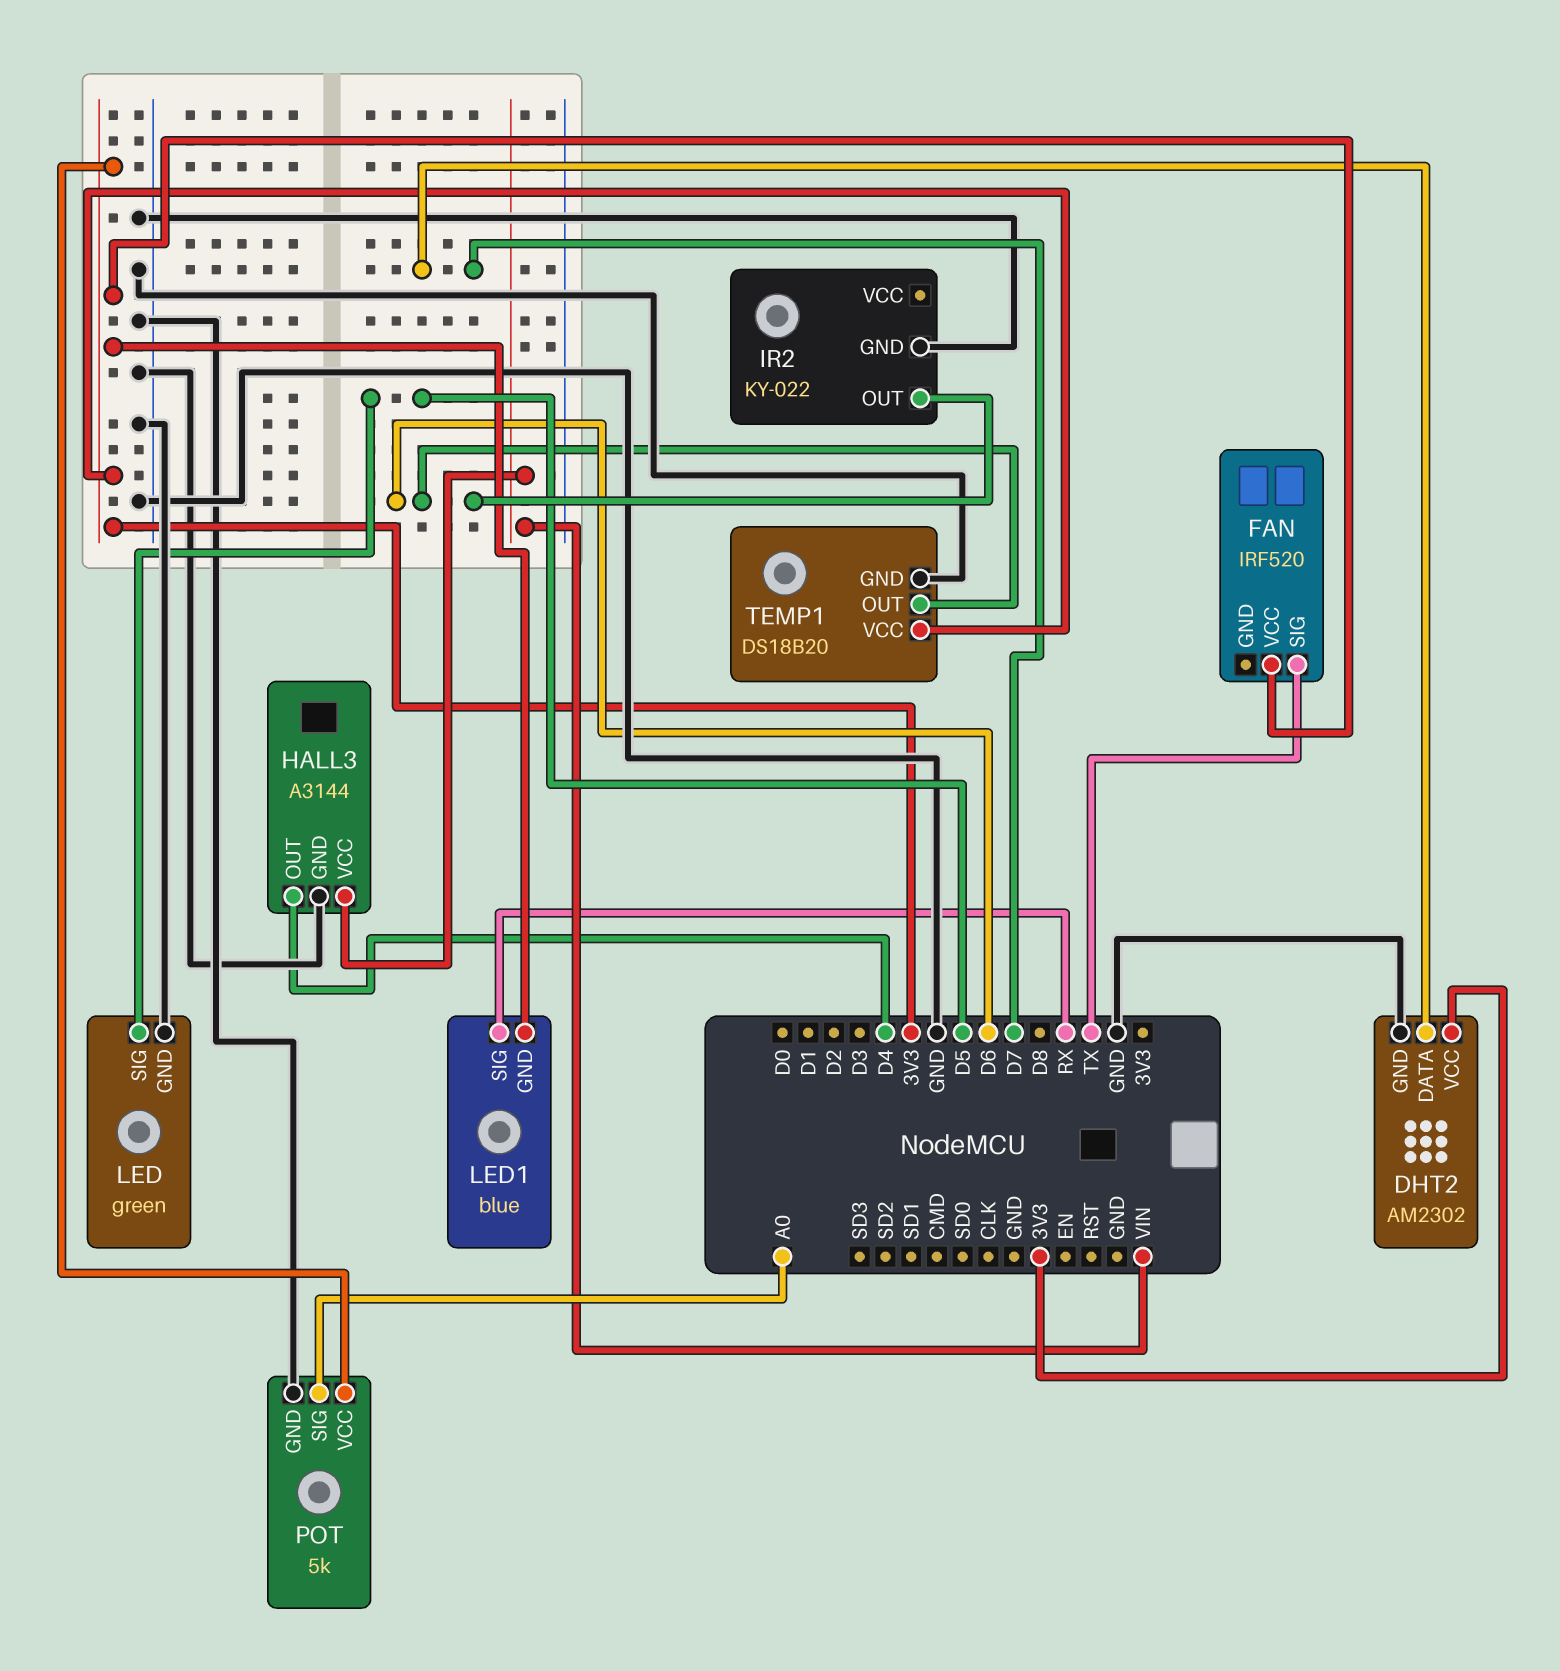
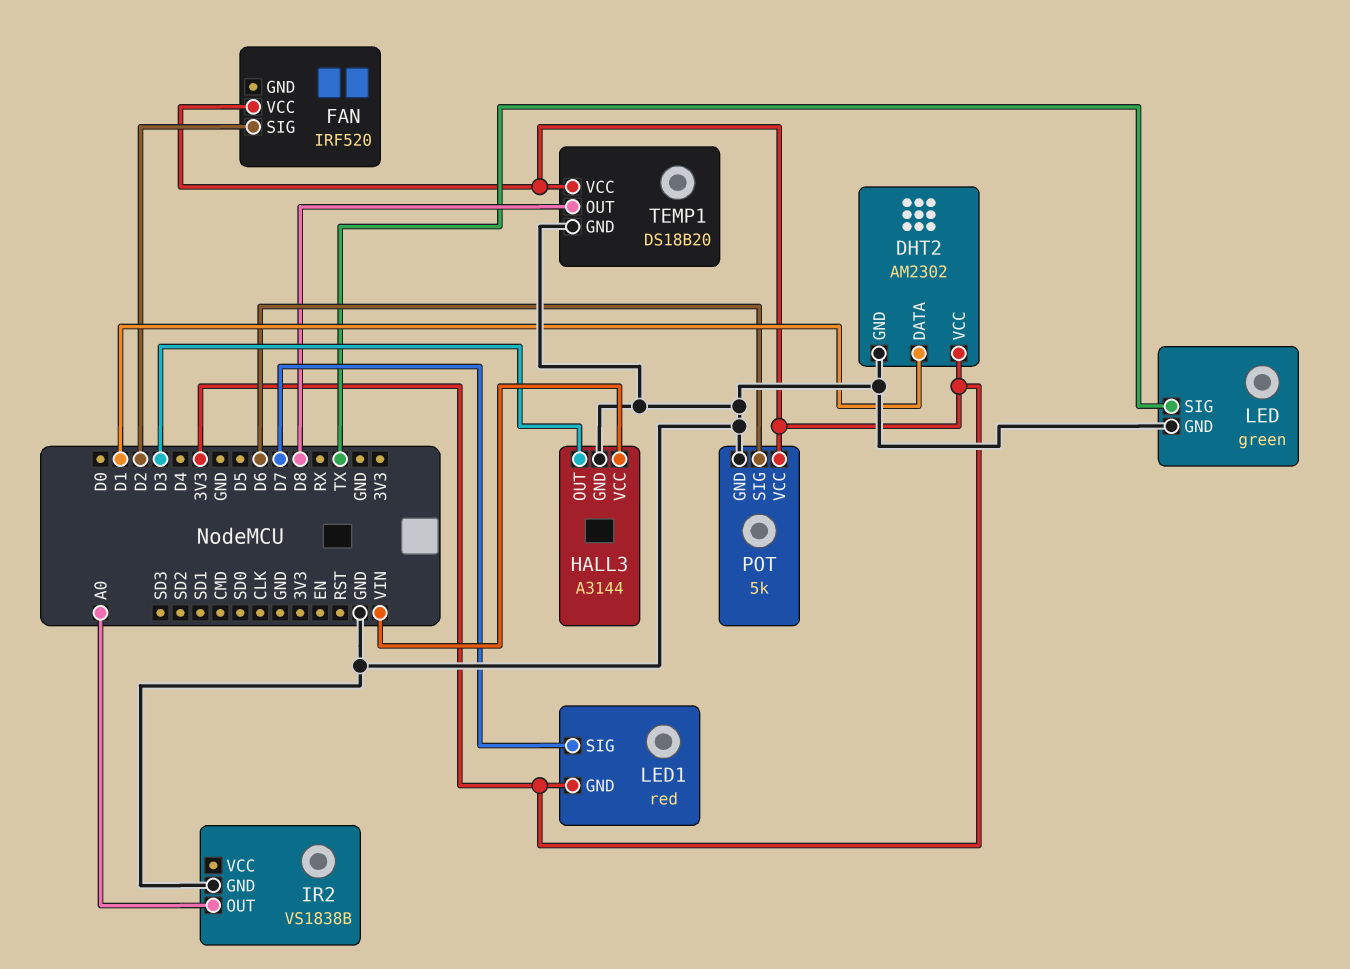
DHT2 pin DATA: D7 -> D1
FAN pin SIG: TX -> D2
HALL3 pin OUT: D4 -> D3
IR2: KY-022 -> VS1838B
IR2 pin OUT: D6 -> A0
LED pin SIG: D5 -> TX
LED1: blue -> red
LED1 pin SIG: RX -> D7
POT pin SIG: A0 -> D6
TEMP1 pin OUT: D6 -> D8

